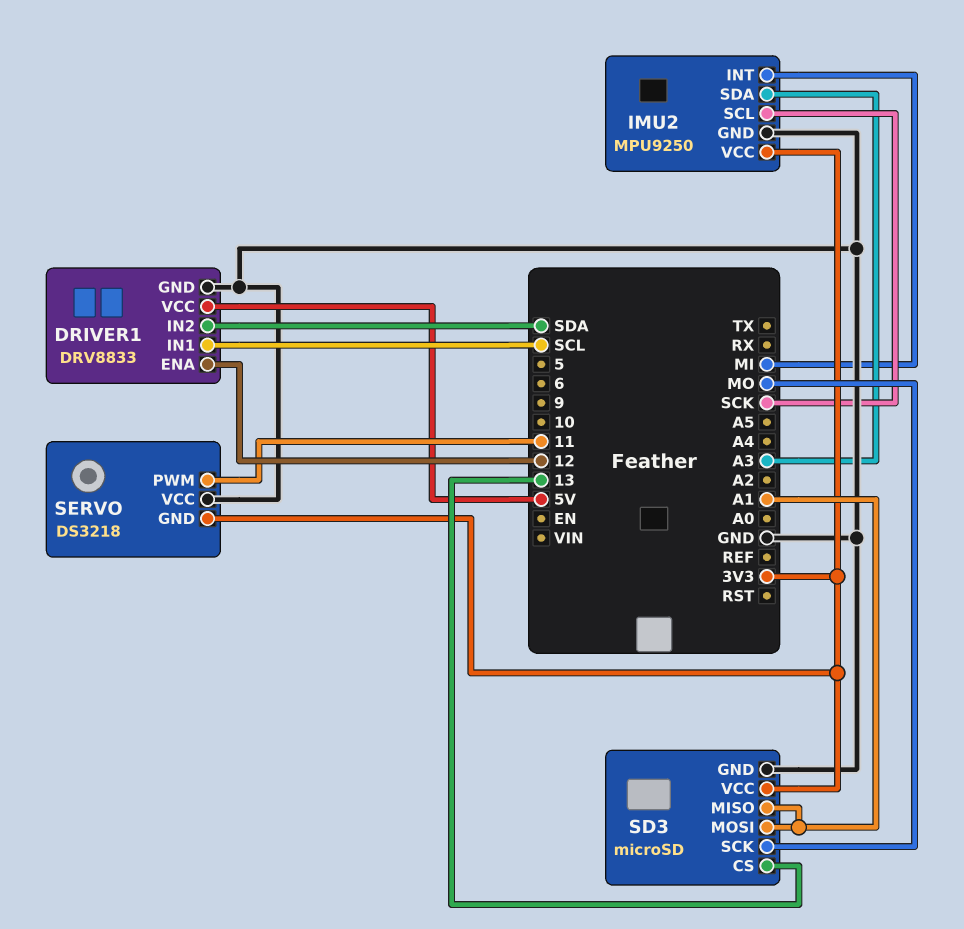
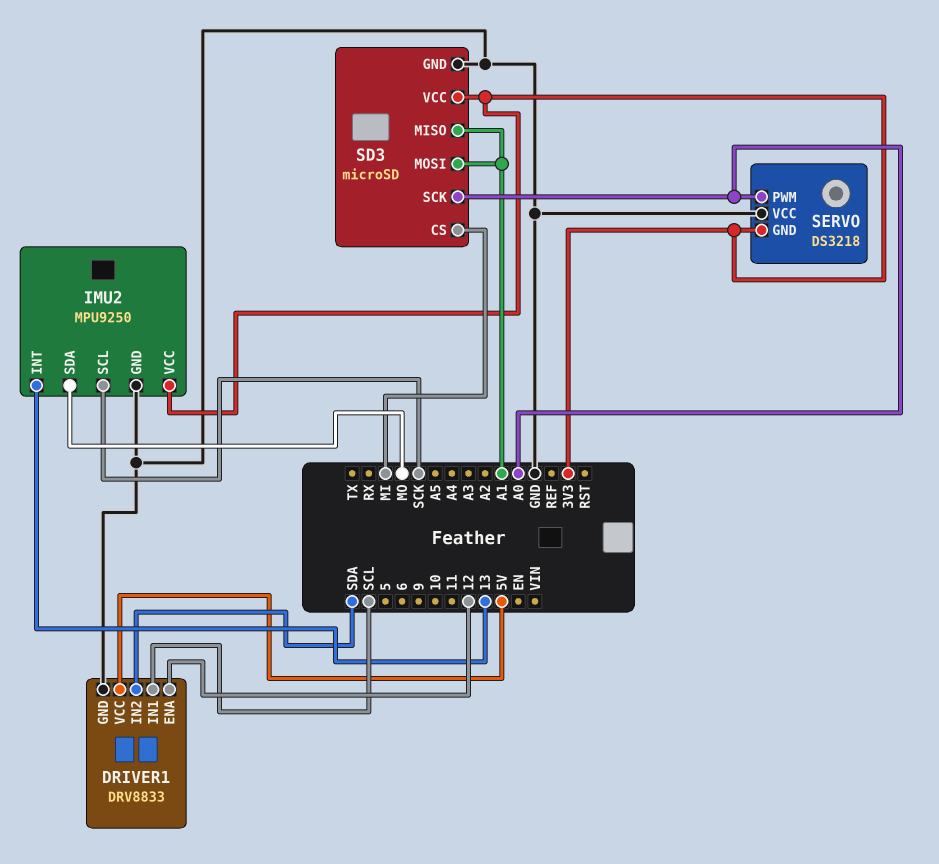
IMU2 pin INT: MI -> 13
IMU2 pin SDA: A3 -> MO
SD3 pin CS: 13 -> MI
SD3 pin SCK: MO -> A0
SERVO pin PWM: 11 -> A0

